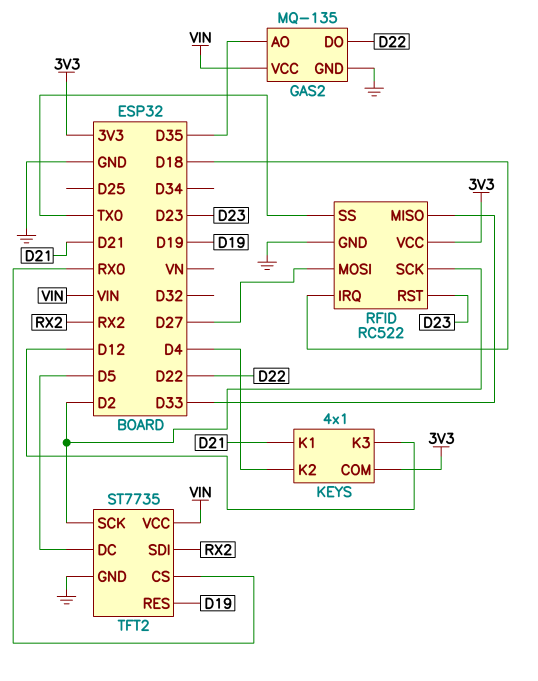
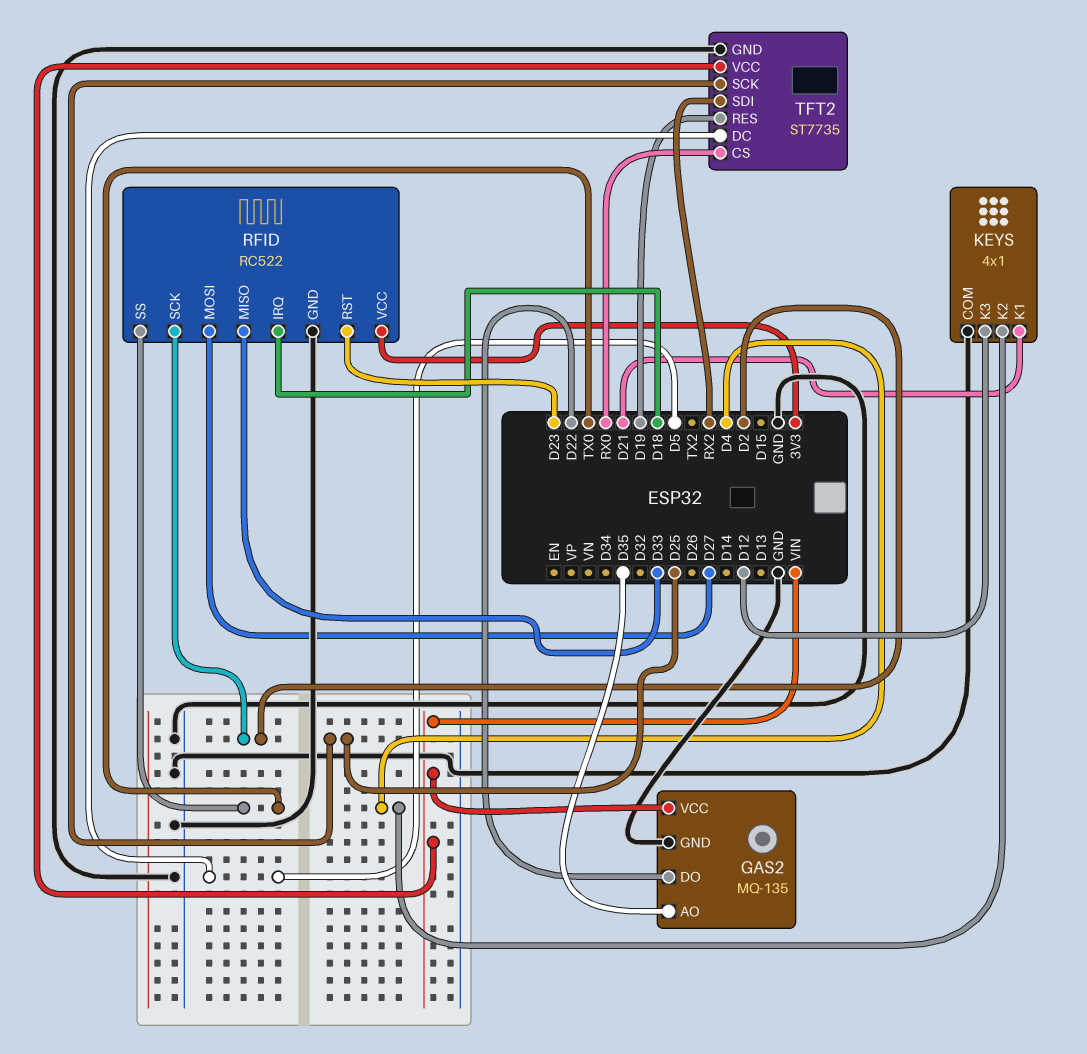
KEYS pin COM: 3V3 -> GND
TFT2 pin SCK: D2 -> D25

